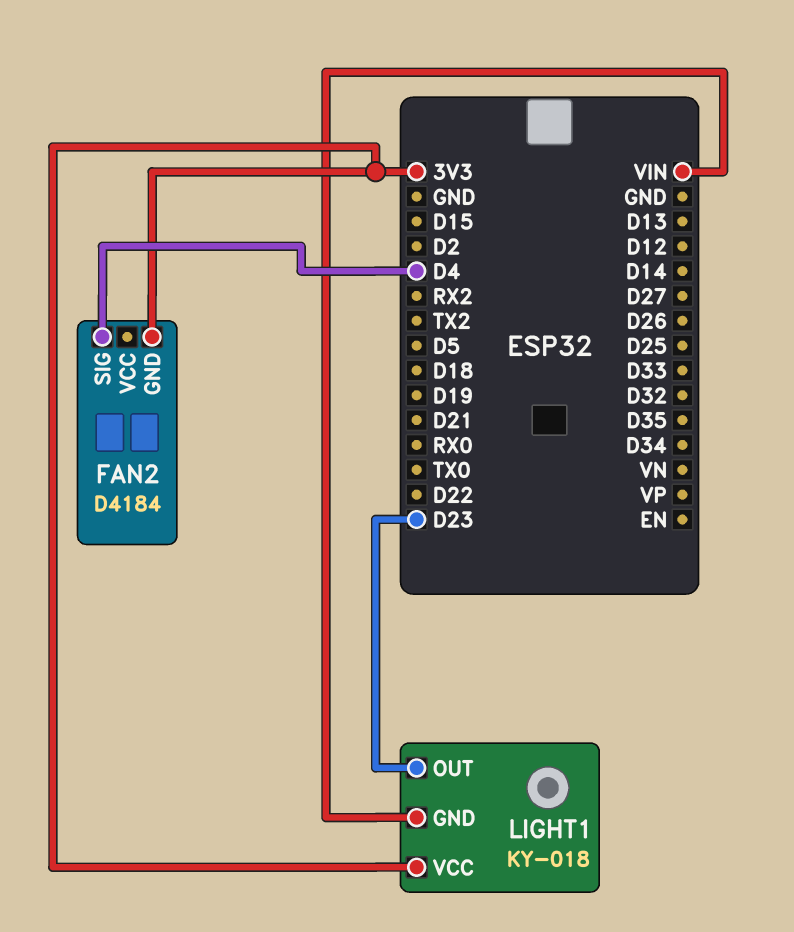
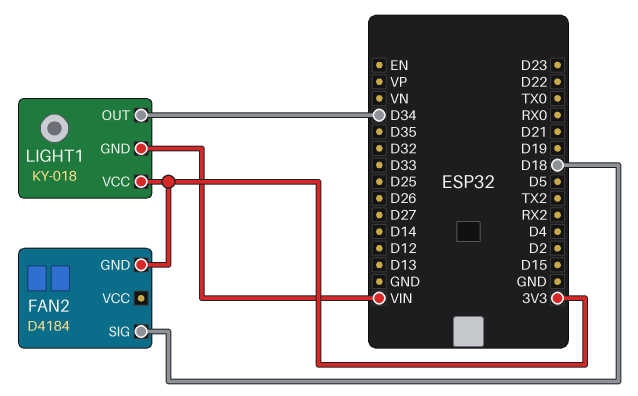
FAN2 pin SIG: D4 -> D18
LIGHT1 pin OUT: D23 -> D34

